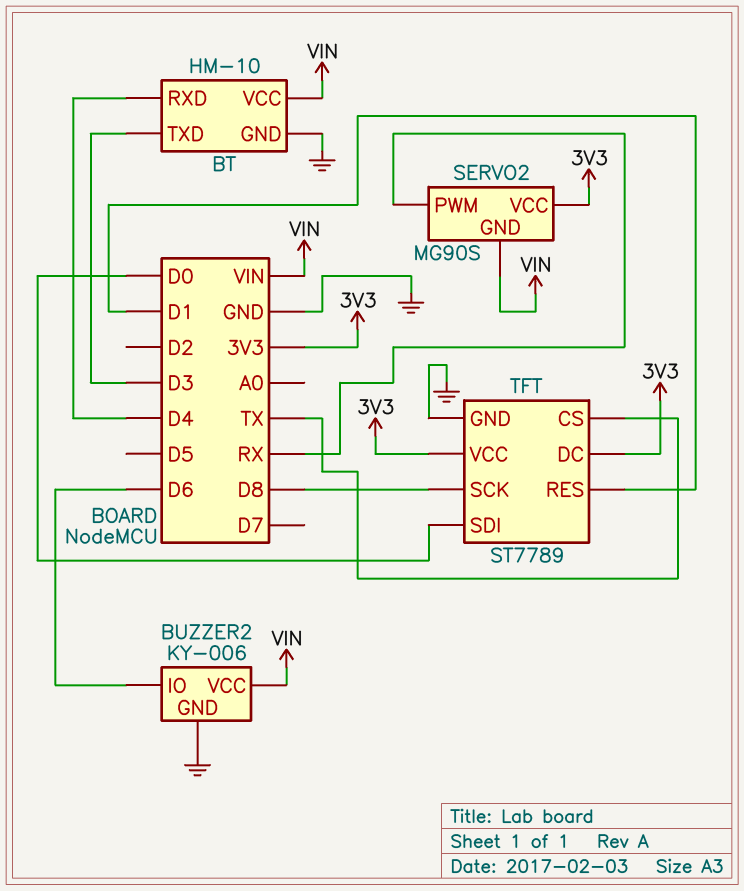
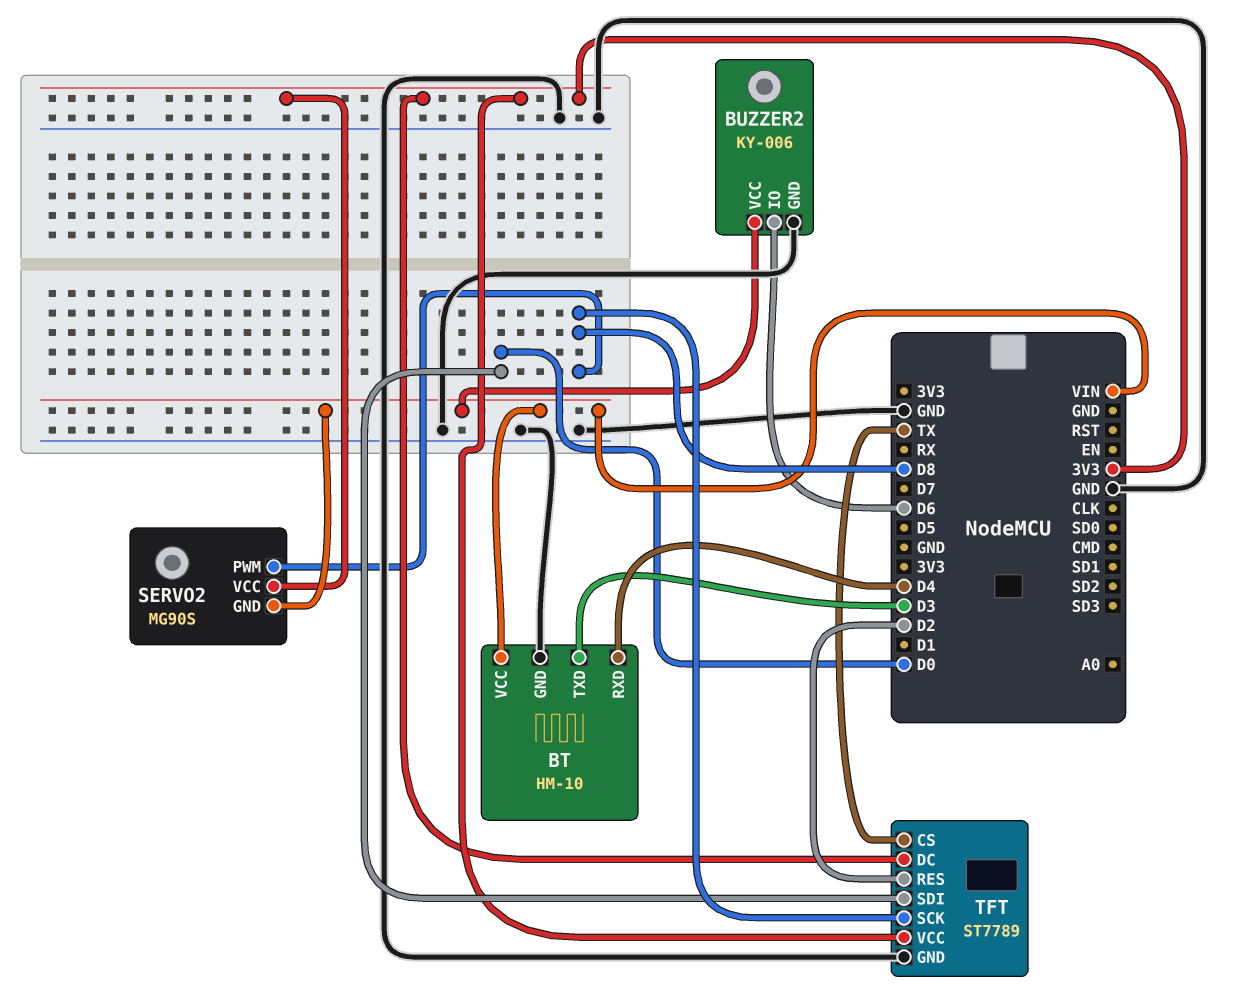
SERVO2 pin PWM: RX -> D8
TFT pin RES: D1 -> D2

